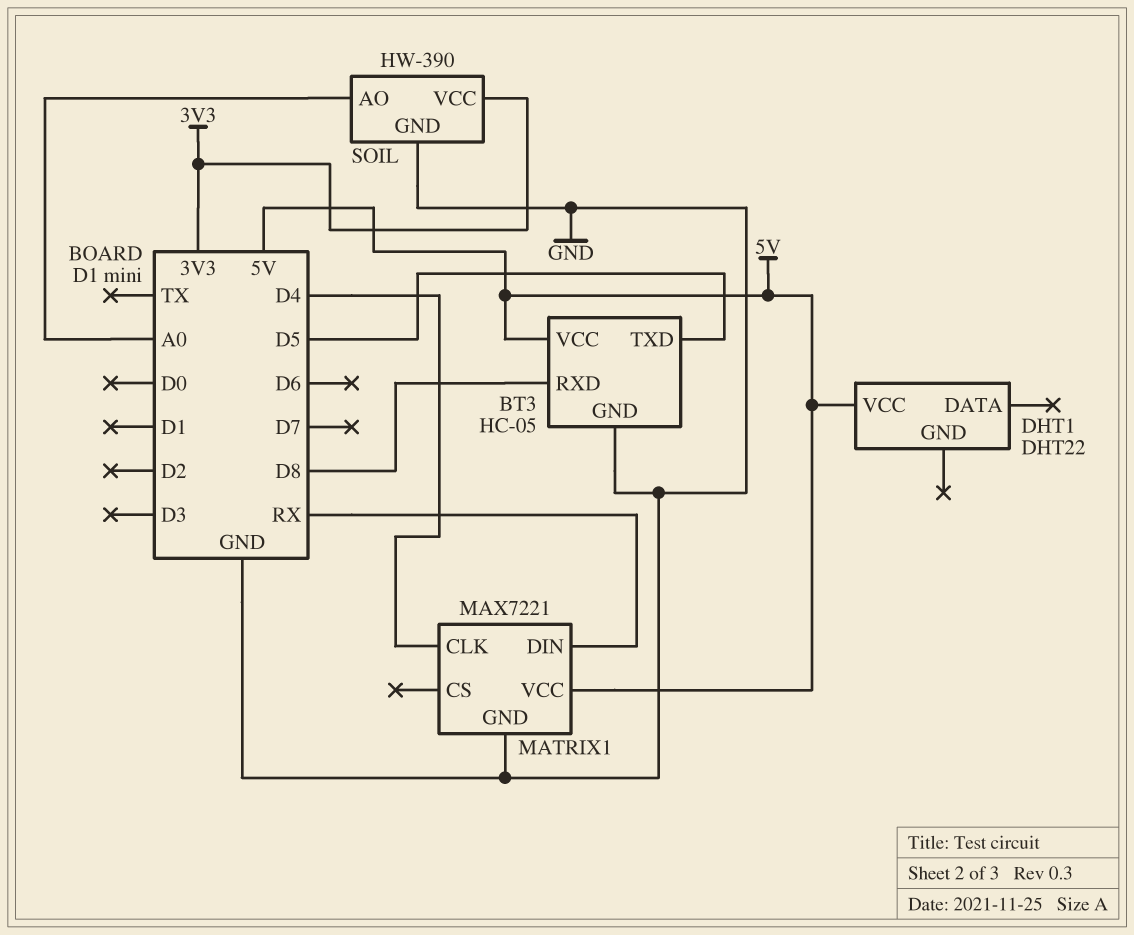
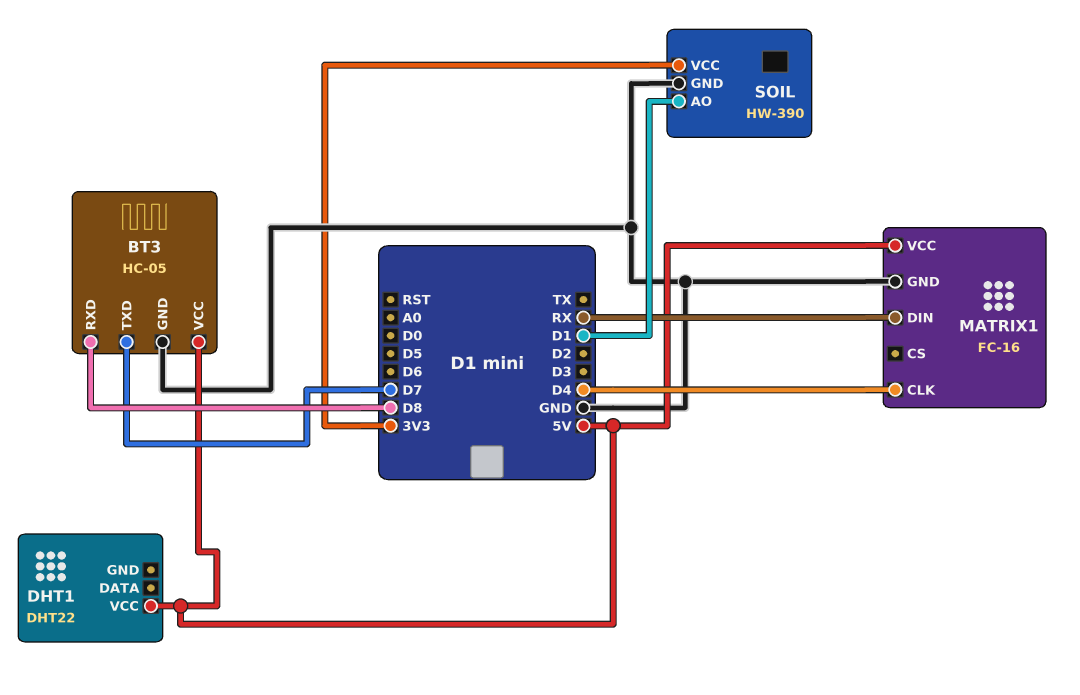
BT3 pin TXD: D5 -> D7
MATRIX1: MAX7221 -> FC-16
SOIL pin AO: A0 -> D1

